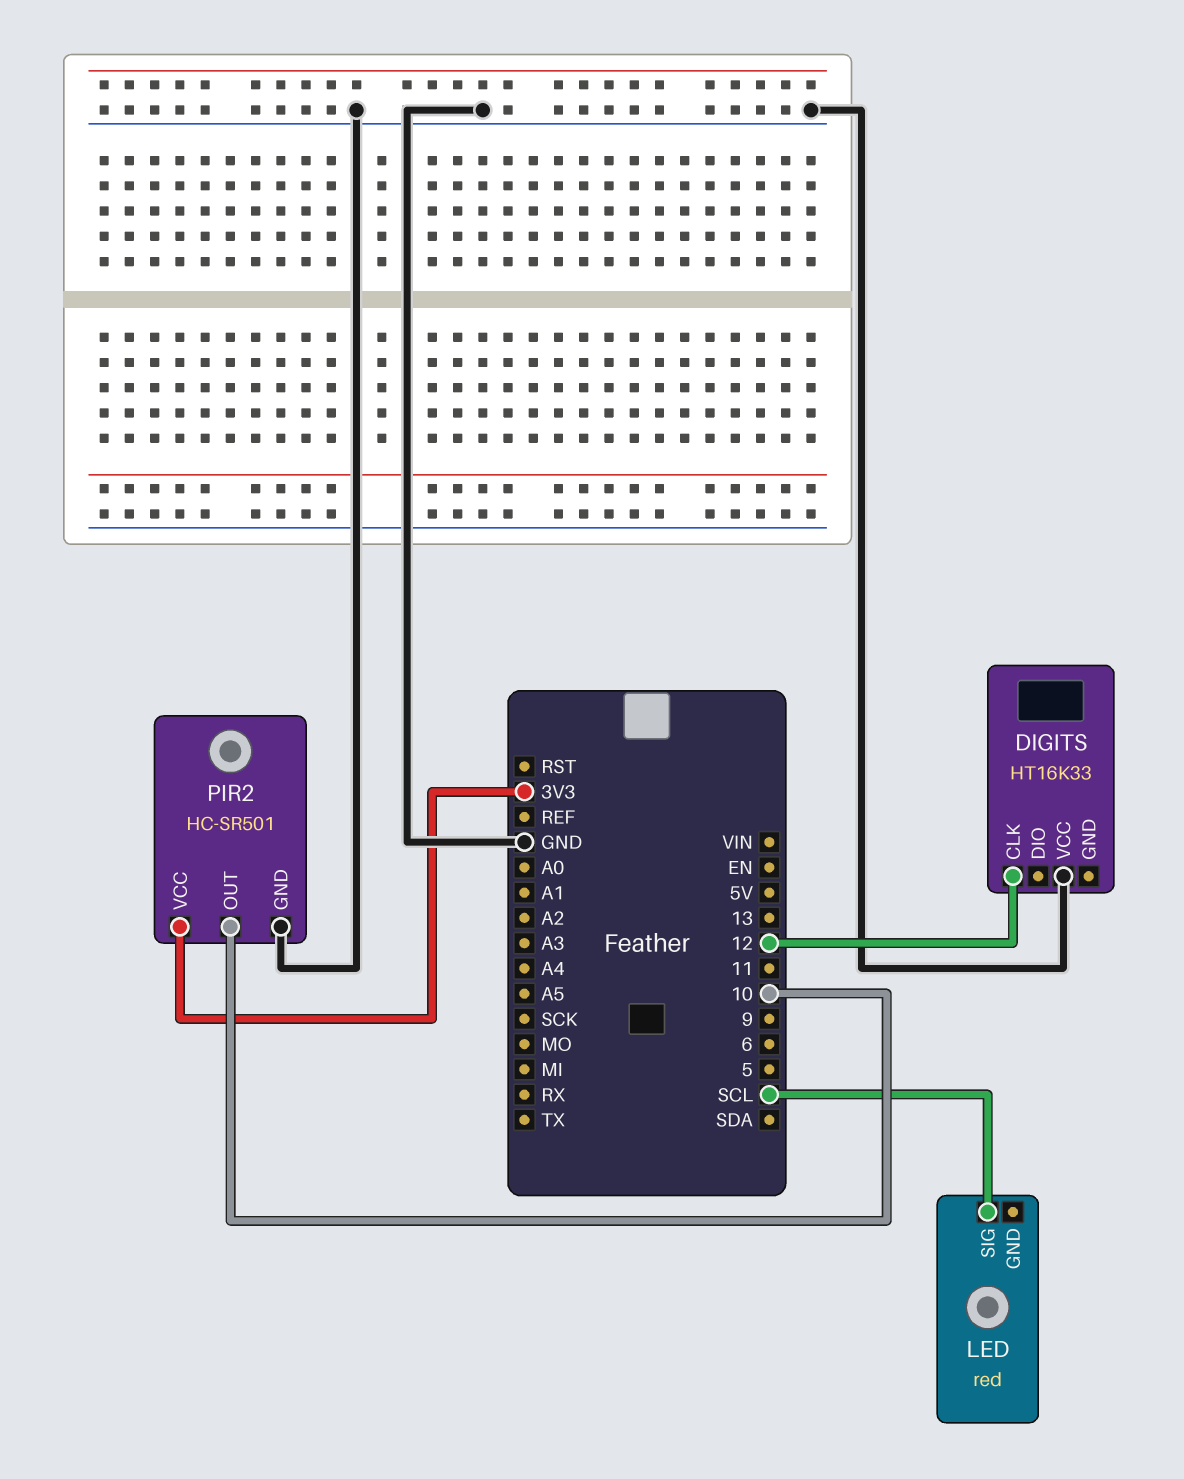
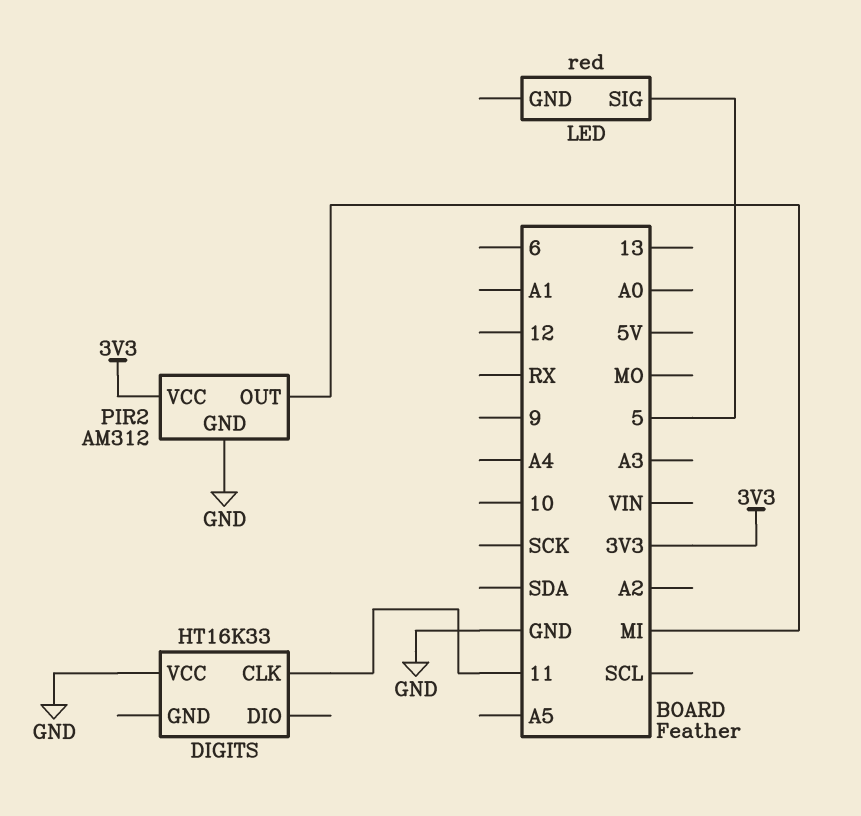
DIGITS pin CLK: 12 -> 11
LED pin SIG: SCL -> 5
PIR2: HC-SR501 -> AM312
PIR2 pin OUT: 10 -> MI

